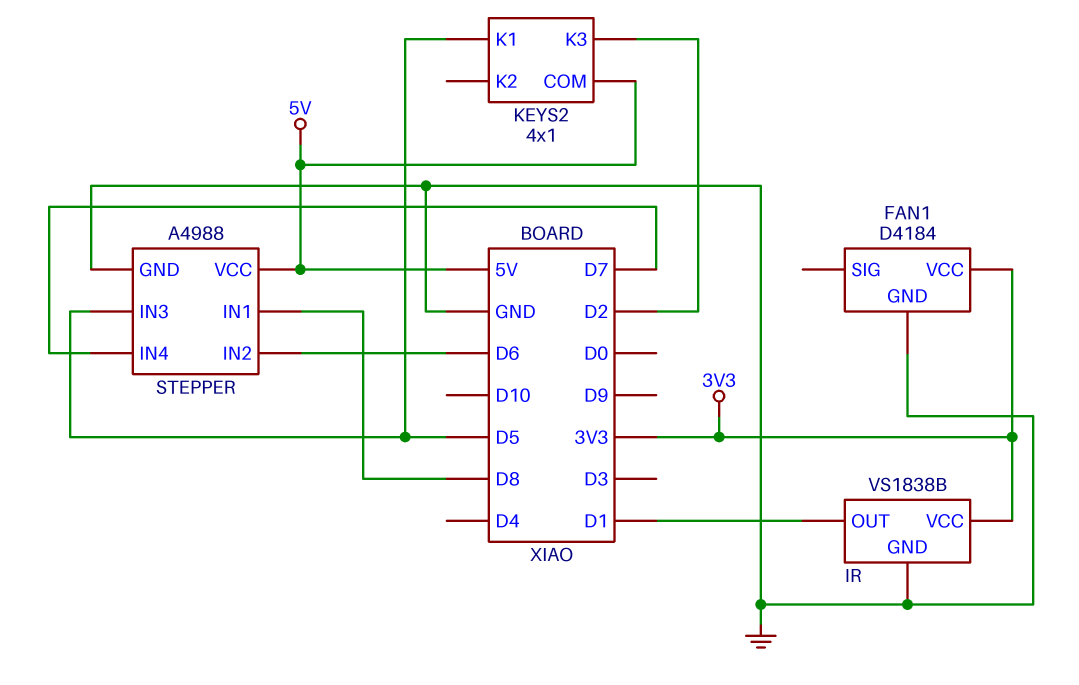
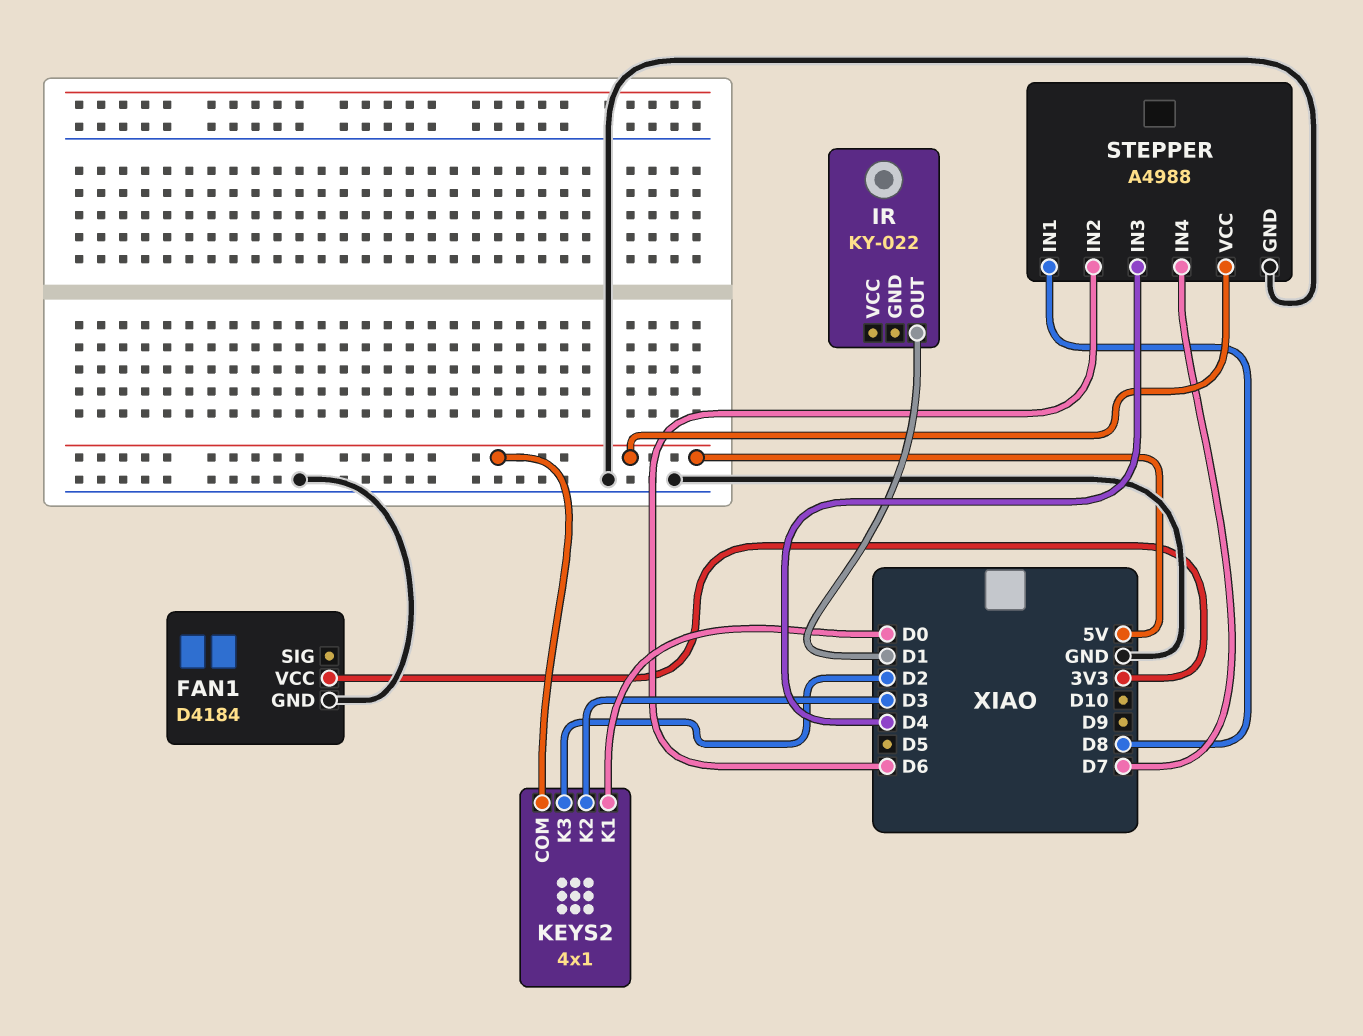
IR: VS1838B -> KY-022
IR pin GND: GND -> none
IR pin VCC: 3V3 -> none
KEYS2 pin K1: D5 -> D0
KEYS2 pin K2: none -> D3
STEPPER pin IN3: D5 -> D4

